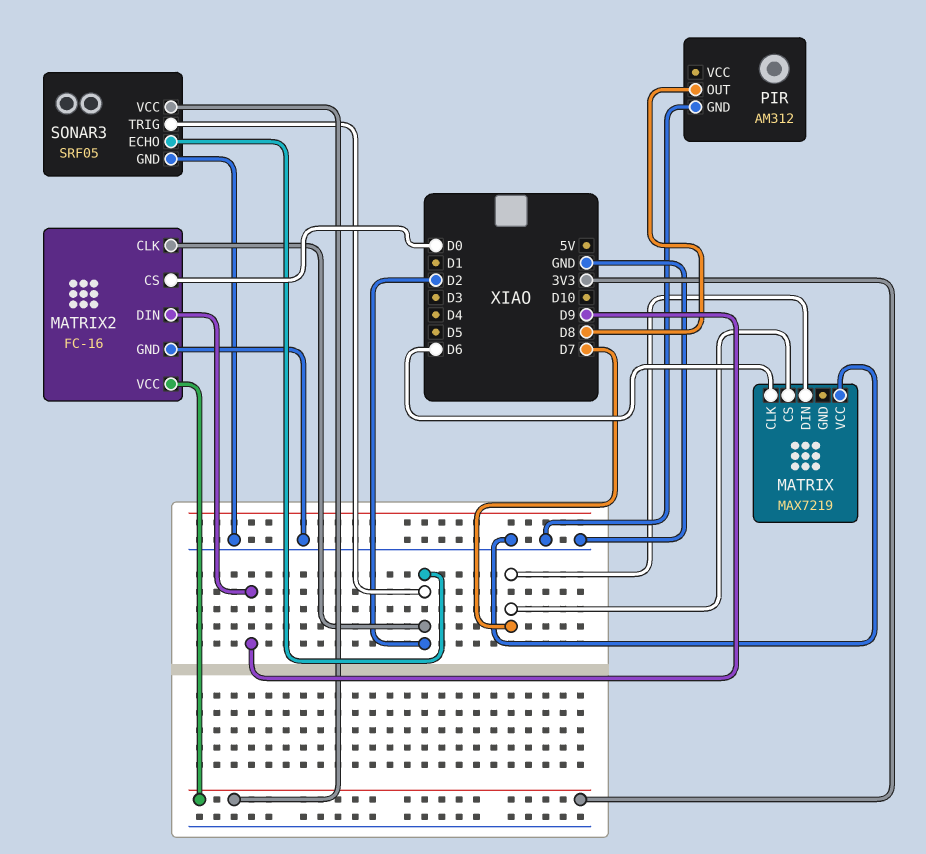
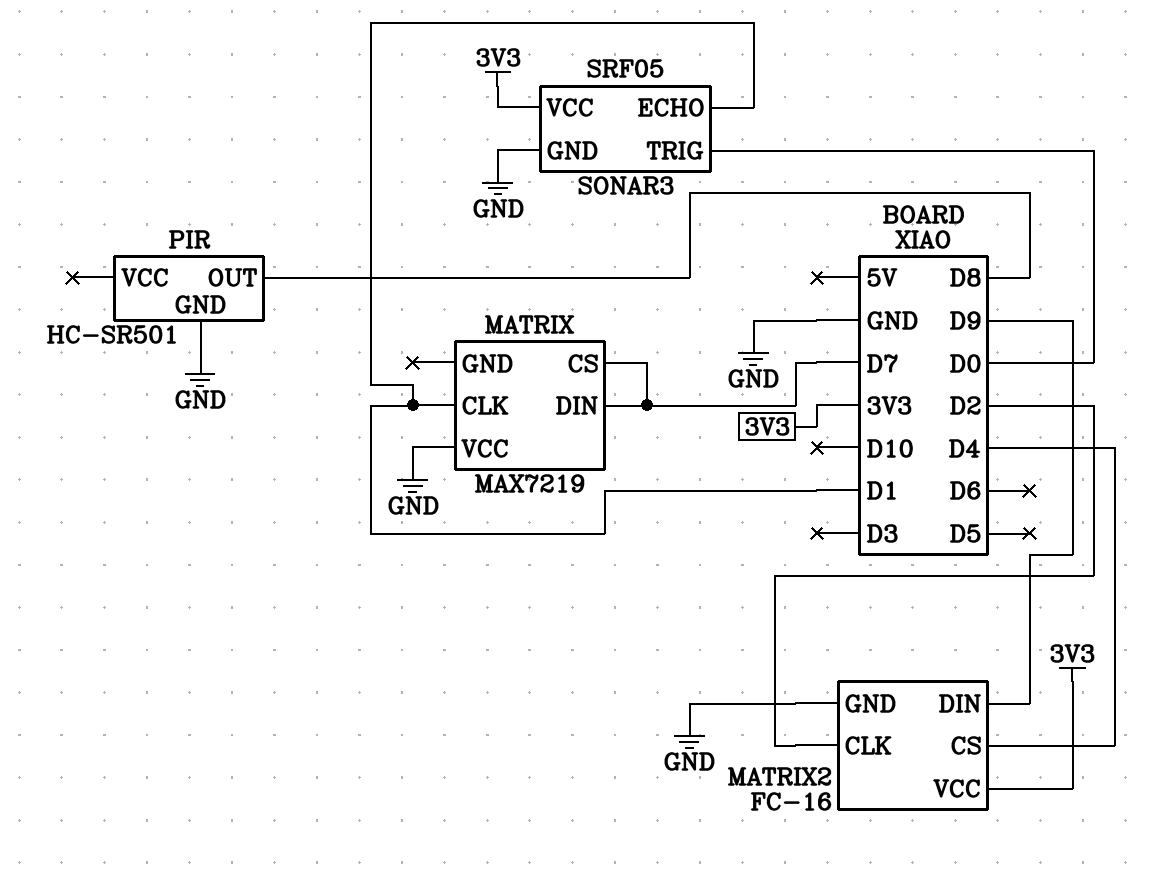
MATRIX pin CLK: D6 -> D1
MATRIX2 pin CS: D0 -> D4
PIR: AM312 -> HC-SR501
SONAR3 pin ECHO: D2 -> D1
SONAR3 pin TRIG: D2 -> D0

